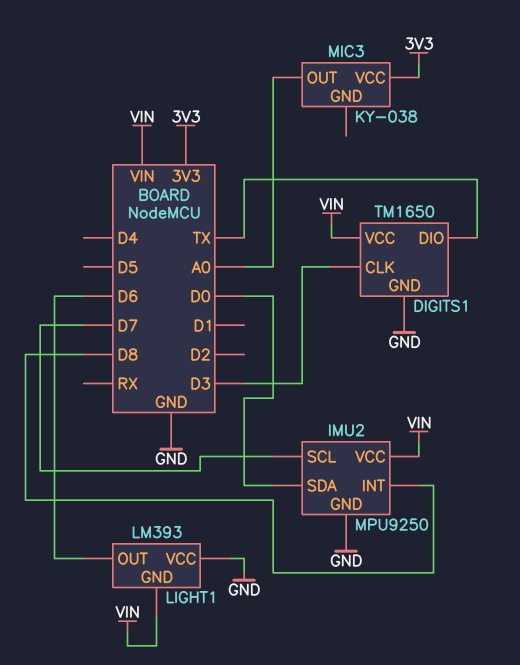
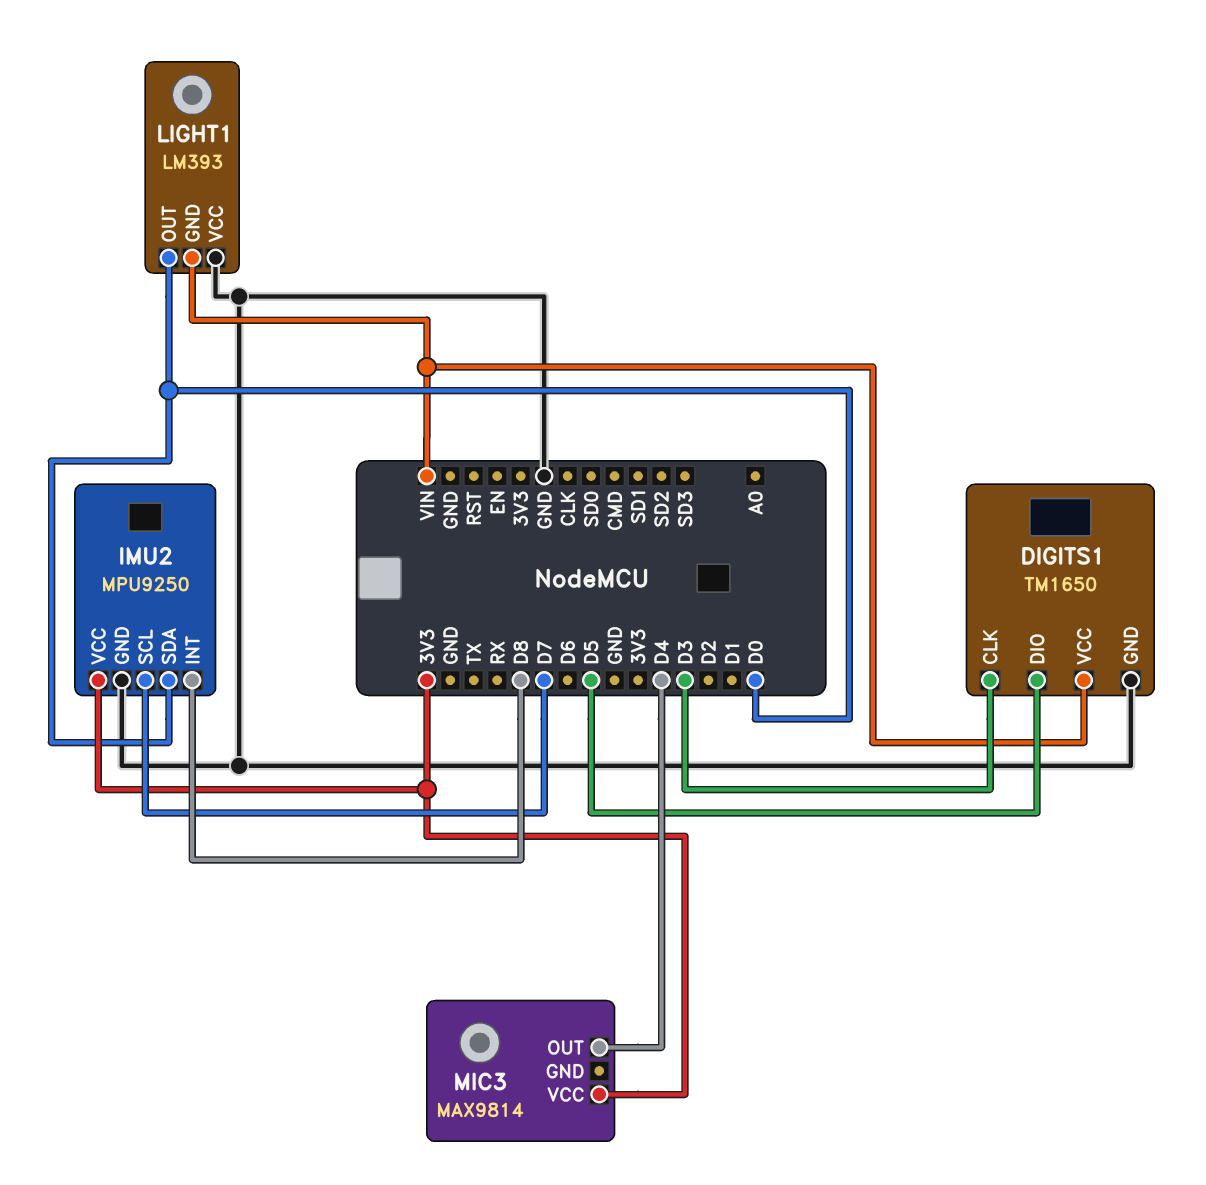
DIGITS1 pin DIO: TX -> D5
IMU2 pin VCC: VIN -> 3V3
LIGHT1 pin OUT: D6 -> D0
MIC3: KY-038 -> MAX9814
MIC3 pin OUT: A0 -> D4

